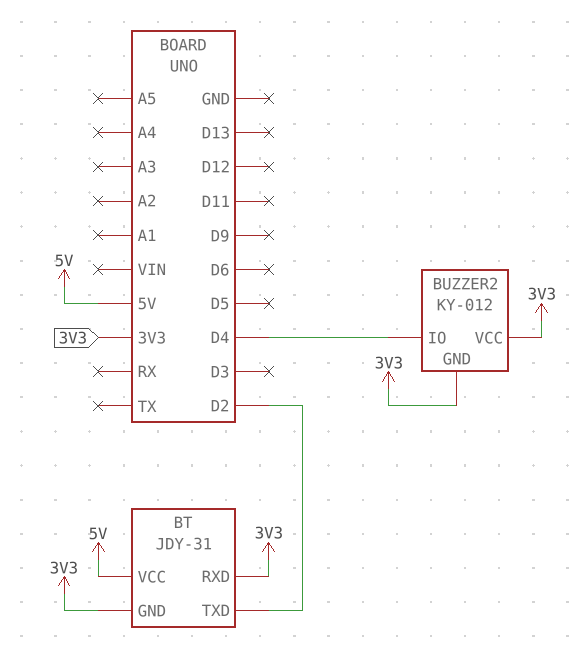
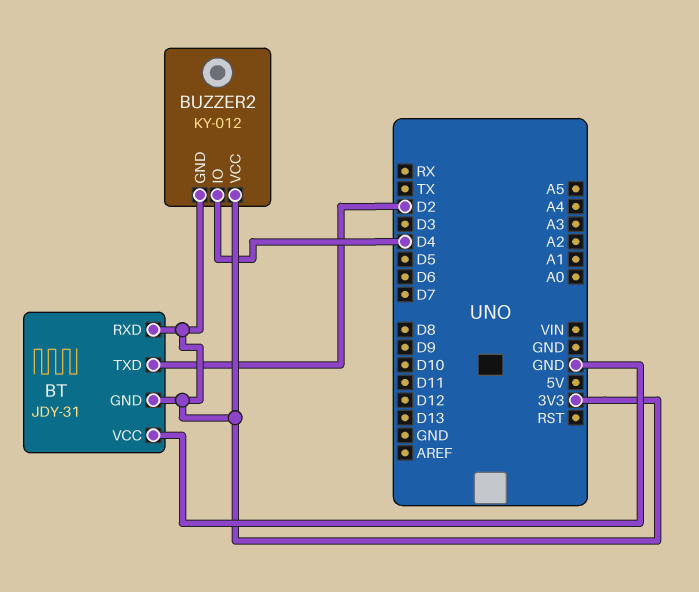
BT pin VCC: 5V -> GND

